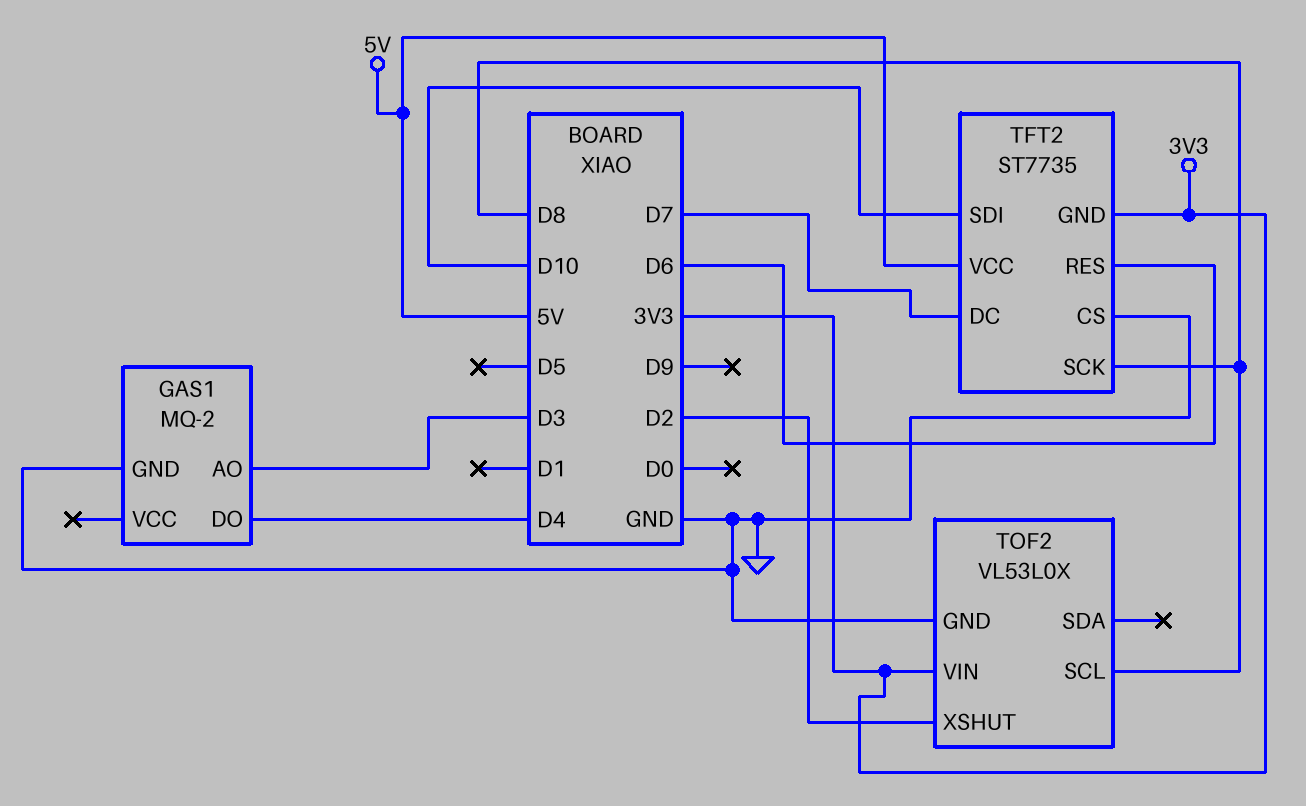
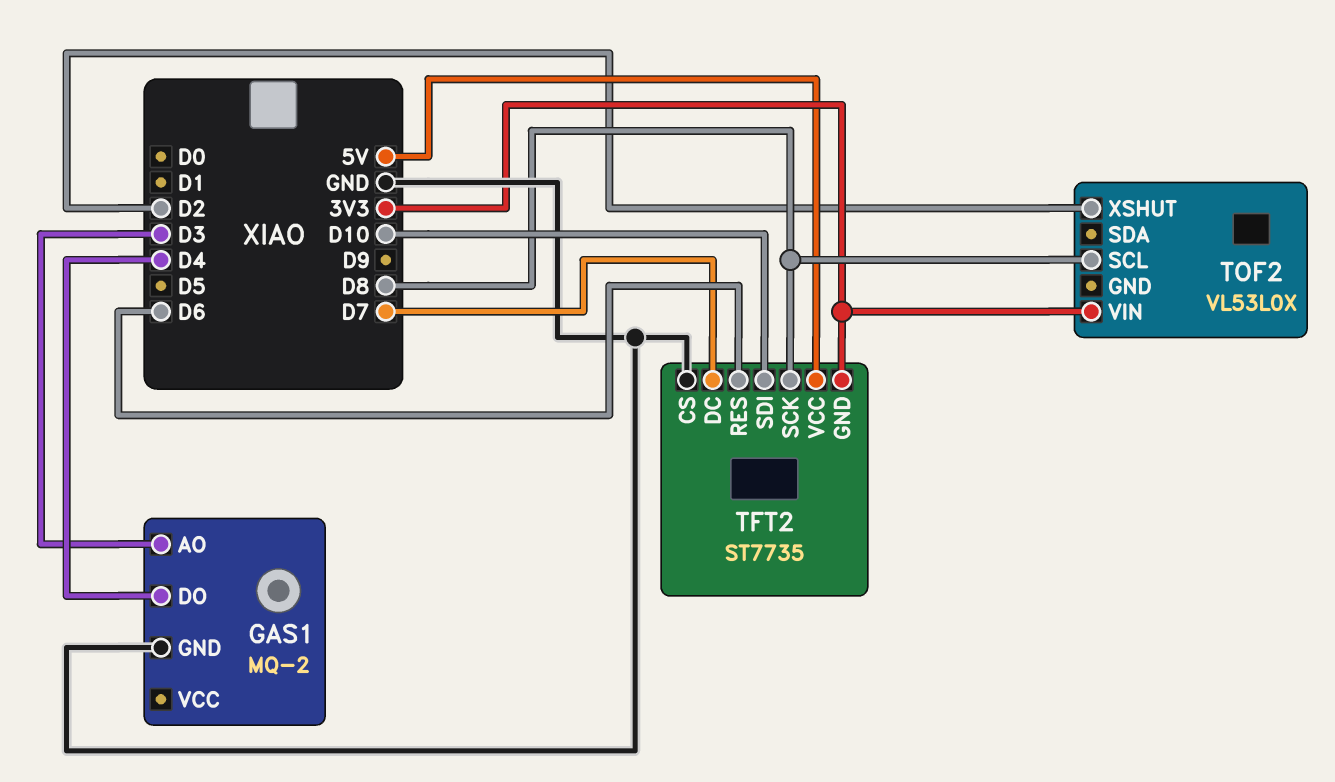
TOF2 pin GND: GND -> none

